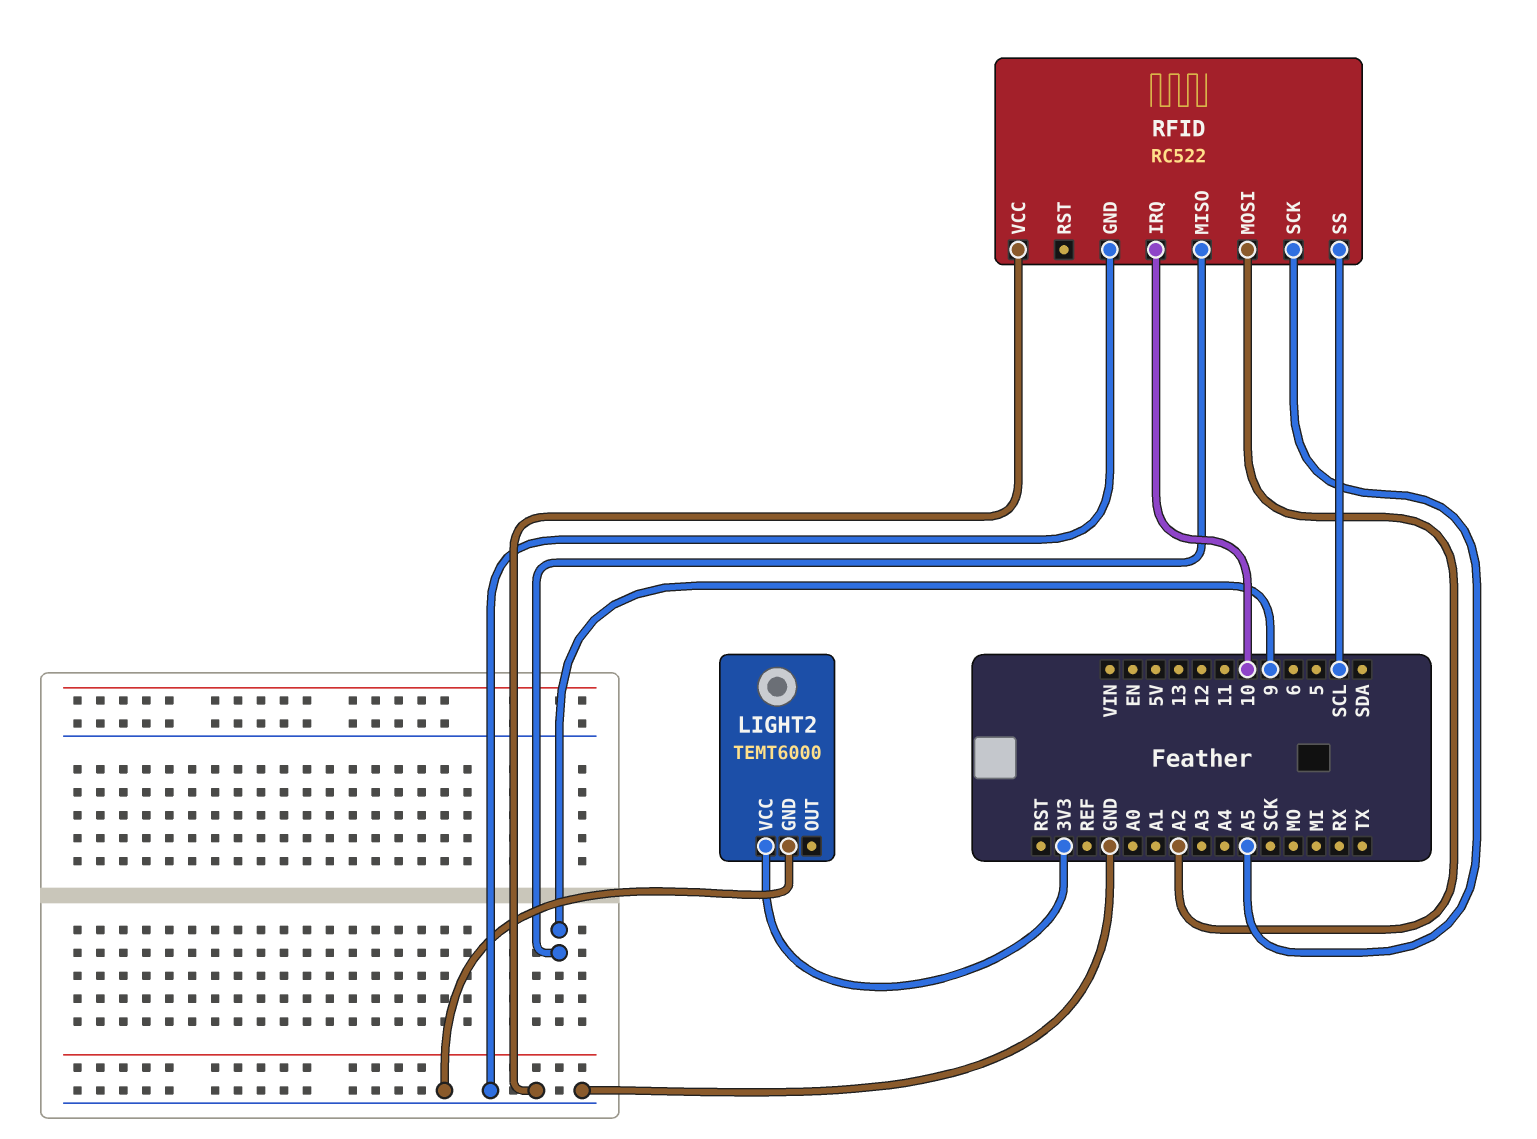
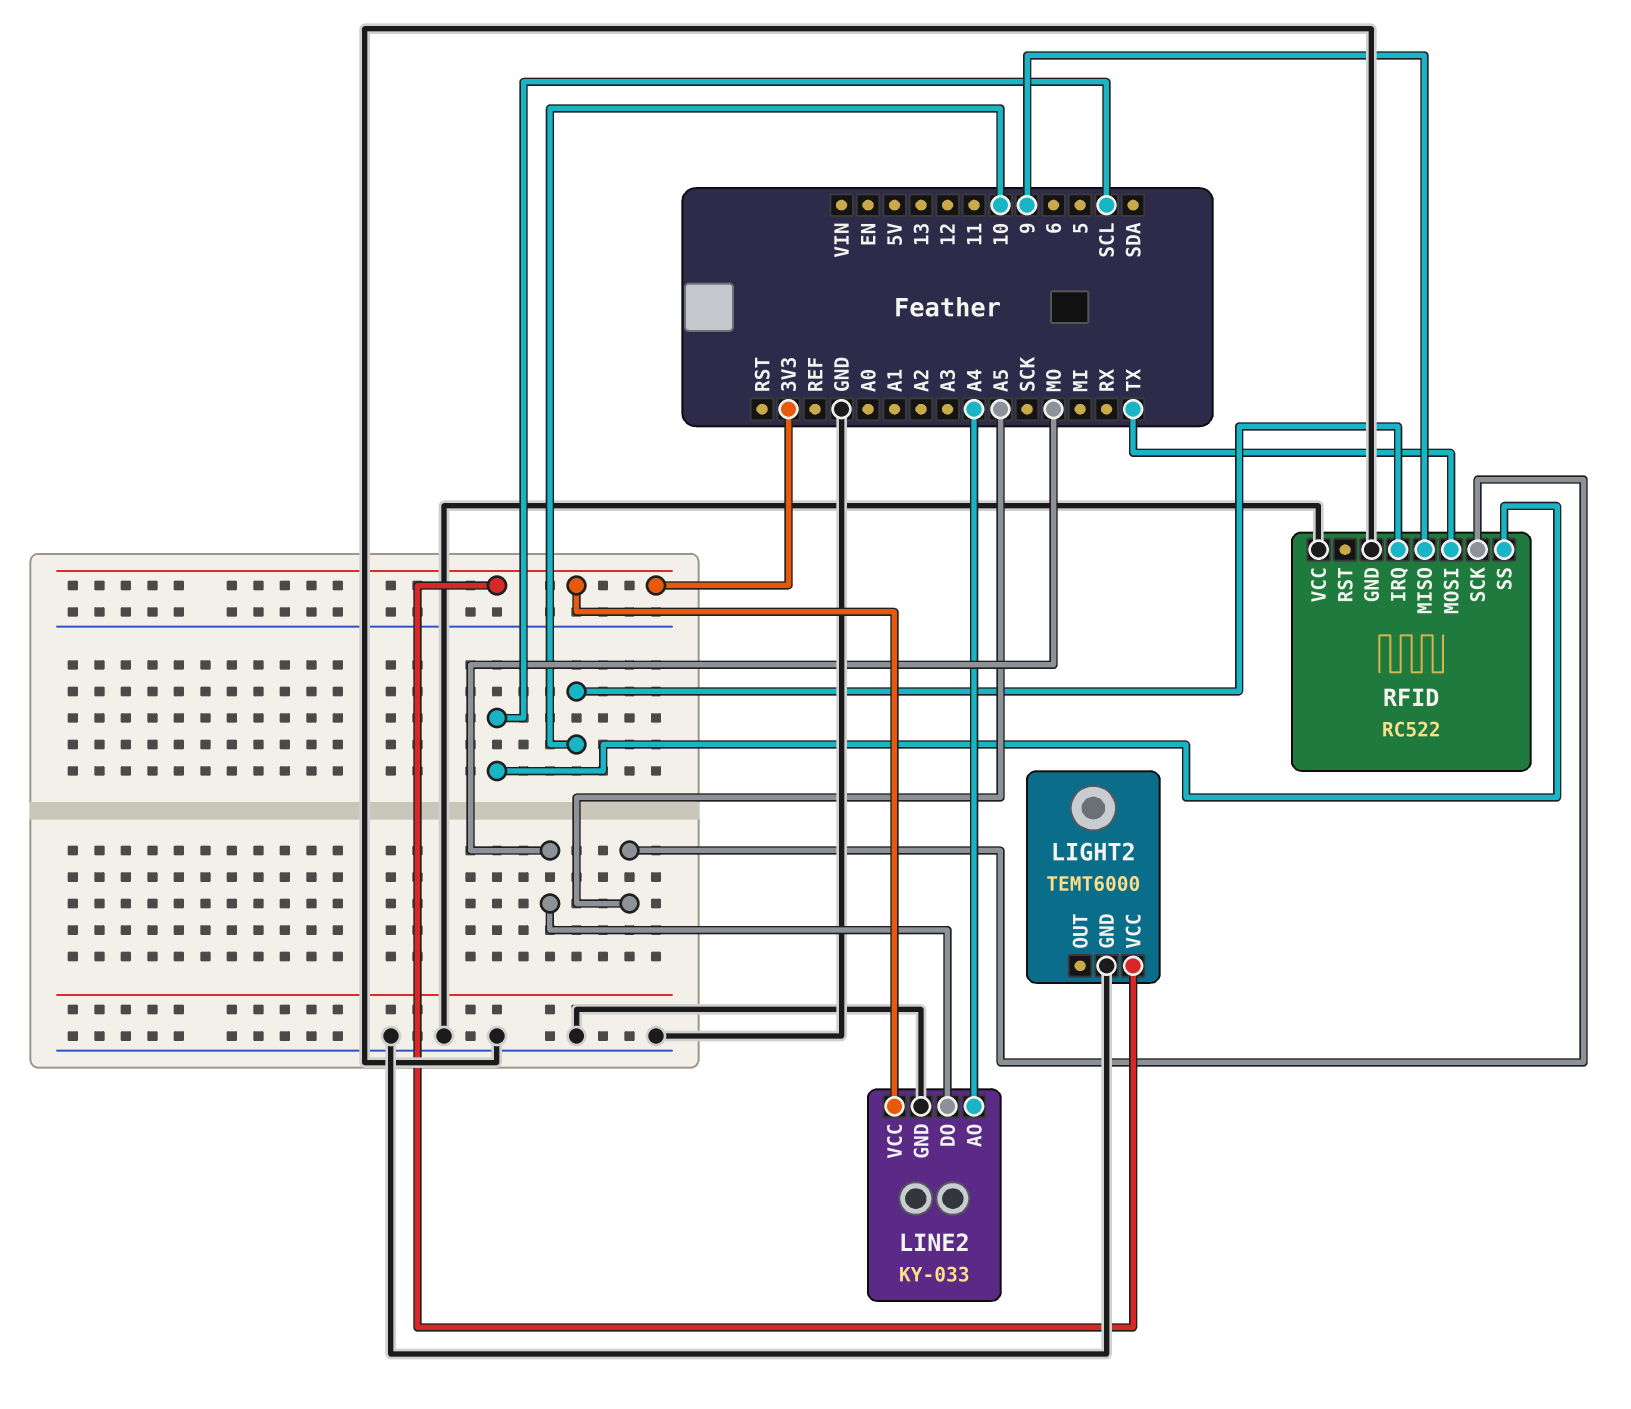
LINE2: none -> KY-033
LINE2 pin AO: none -> A4
LINE2 pin DO: none -> MO
LINE2 pin GND: none -> GND
LINE2 pin VCC: none -> 3V3
RFID pin MOSI: A2 -> TX

